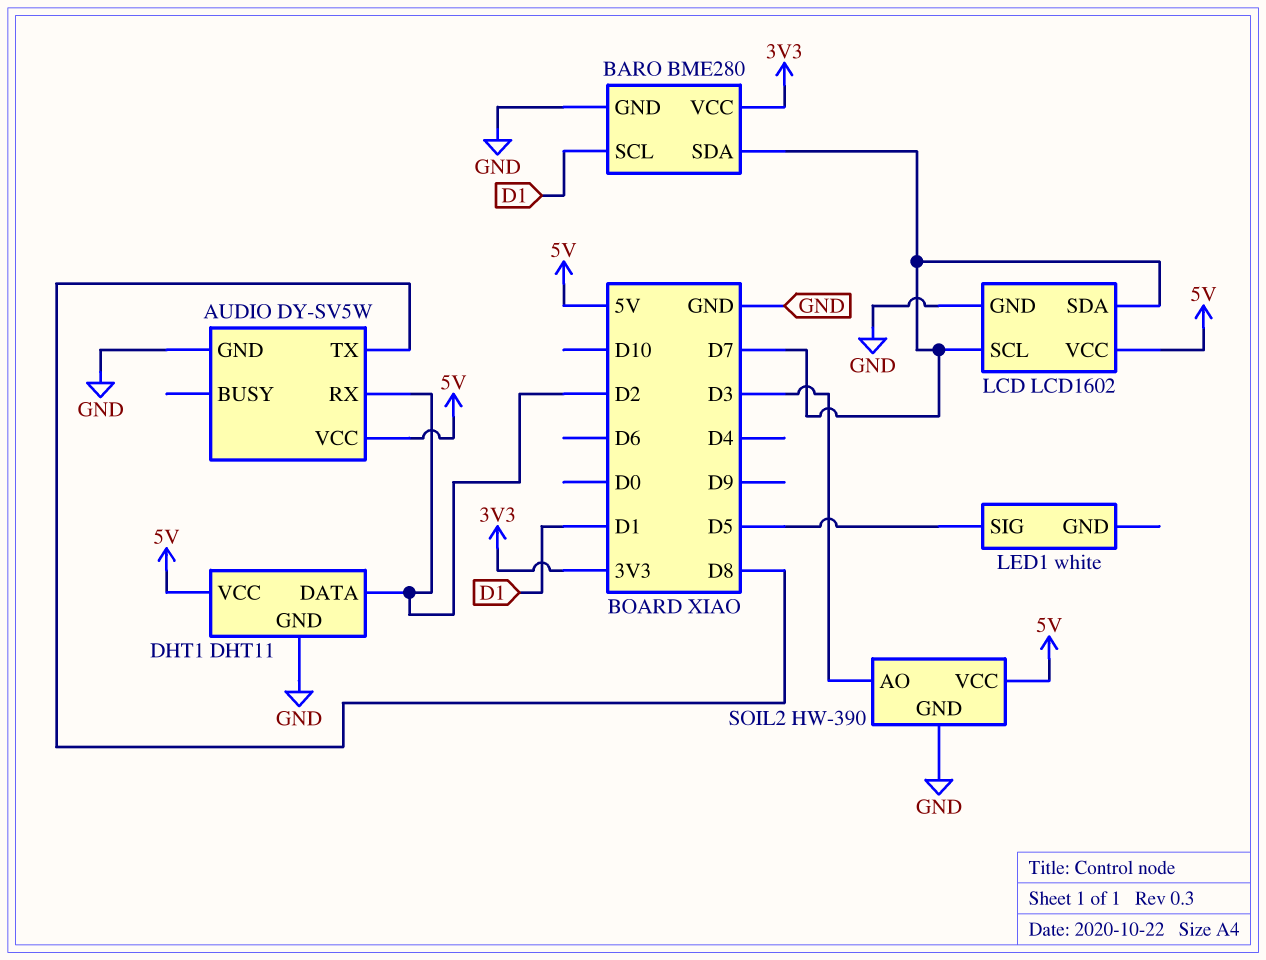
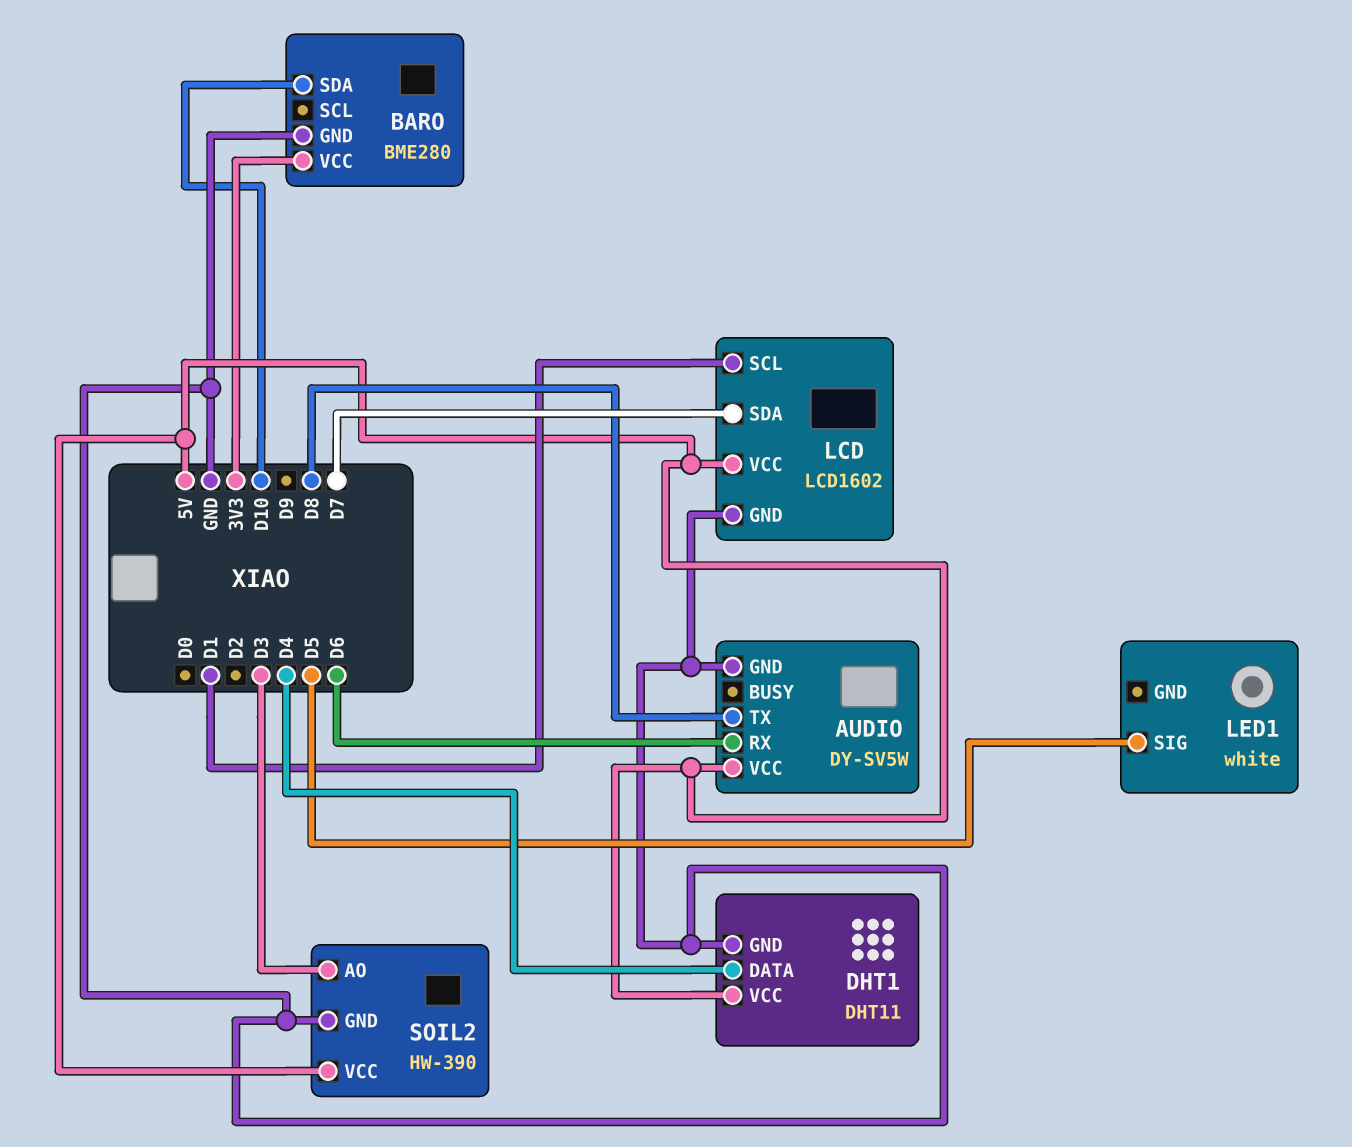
AUDIO pin RX: D2 -> D6
BARO pin SCL: D1 -> none
BARO pin SDA: D7 -> D10
DHT1 pin DATA: D2 -> D4
LCD pin SCL: D7 -> D1

